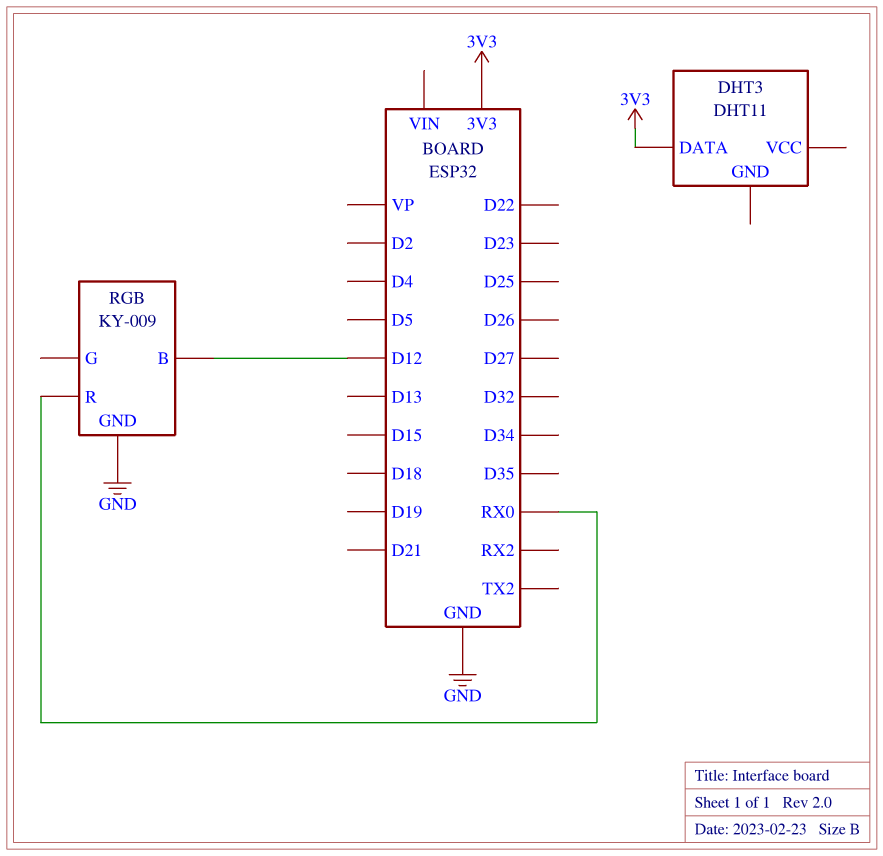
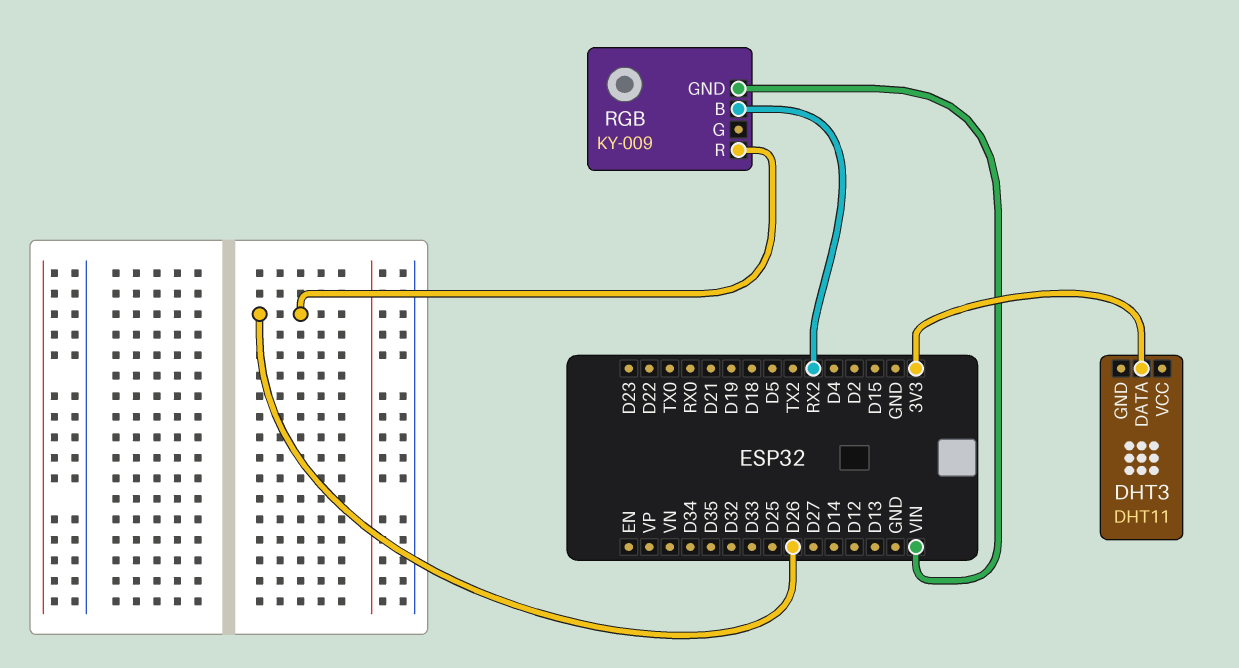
RGB pin B: D12 -> RX2
RGB pin GND: GND -> VIN
RGB pin R: RX0 -> D26

